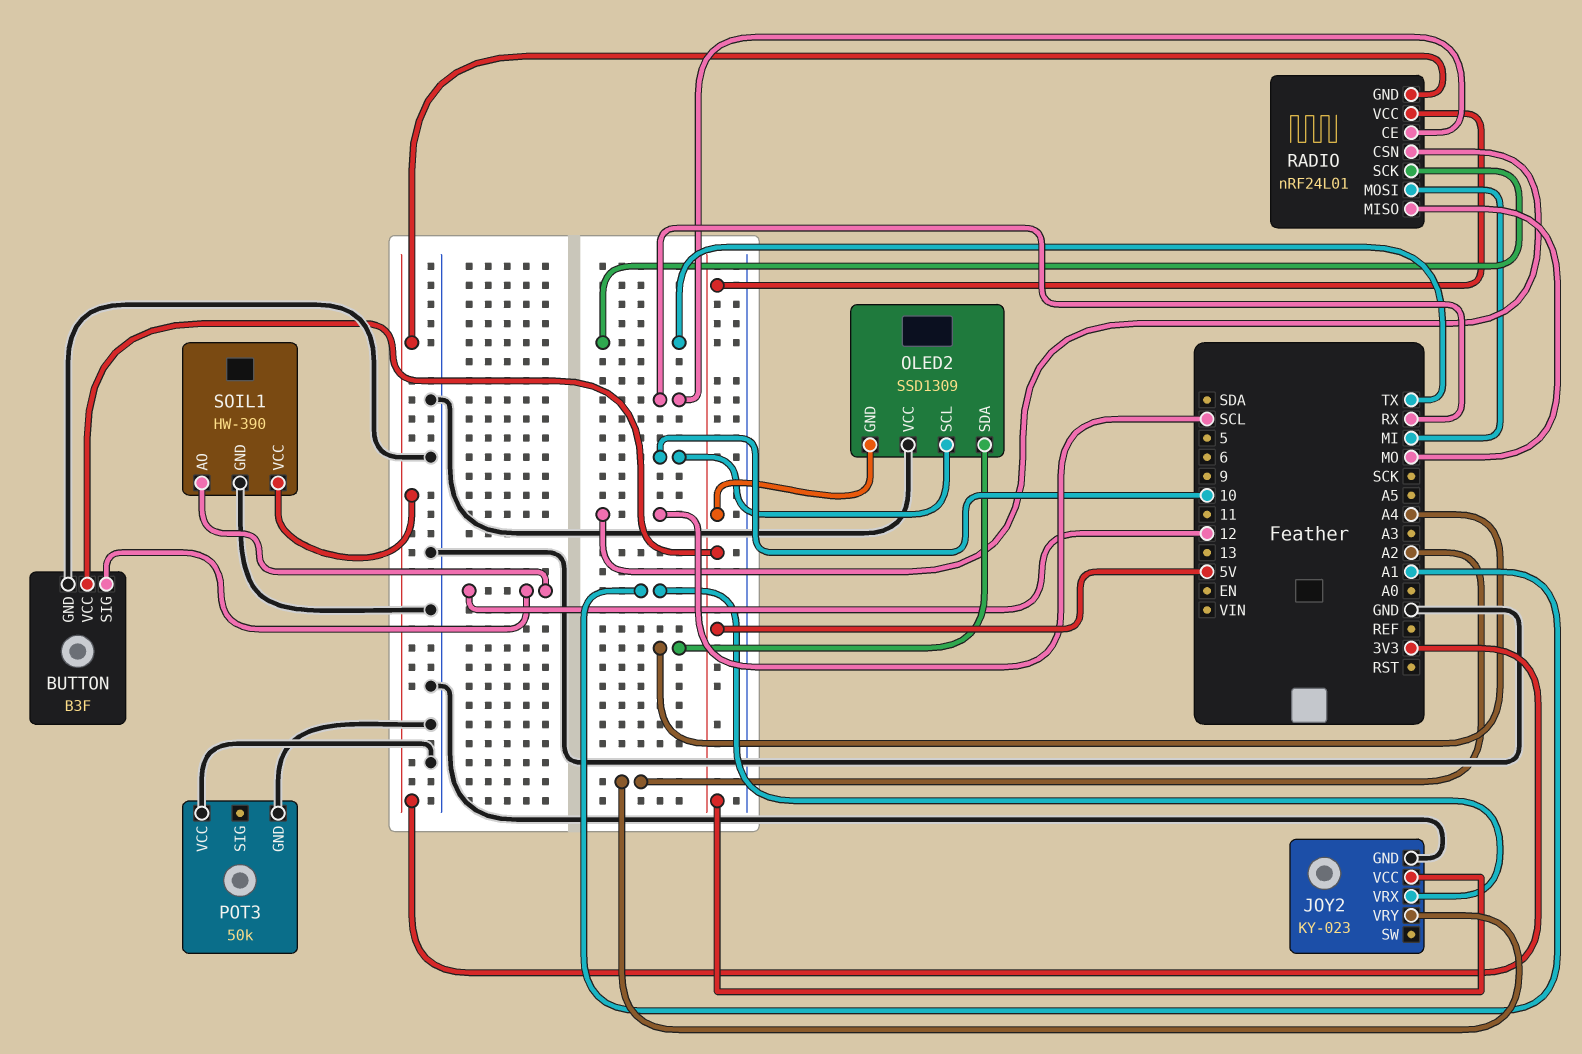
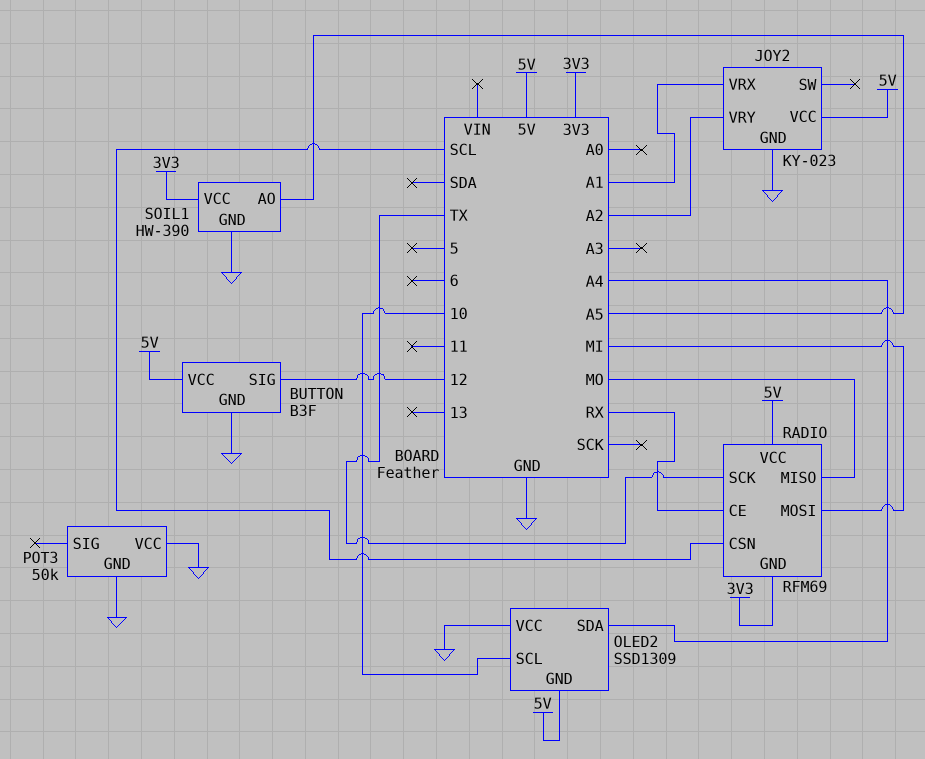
RADIO: nRF24L01 -> RFM69
SOIL1 pin AO: 12 -> A5

